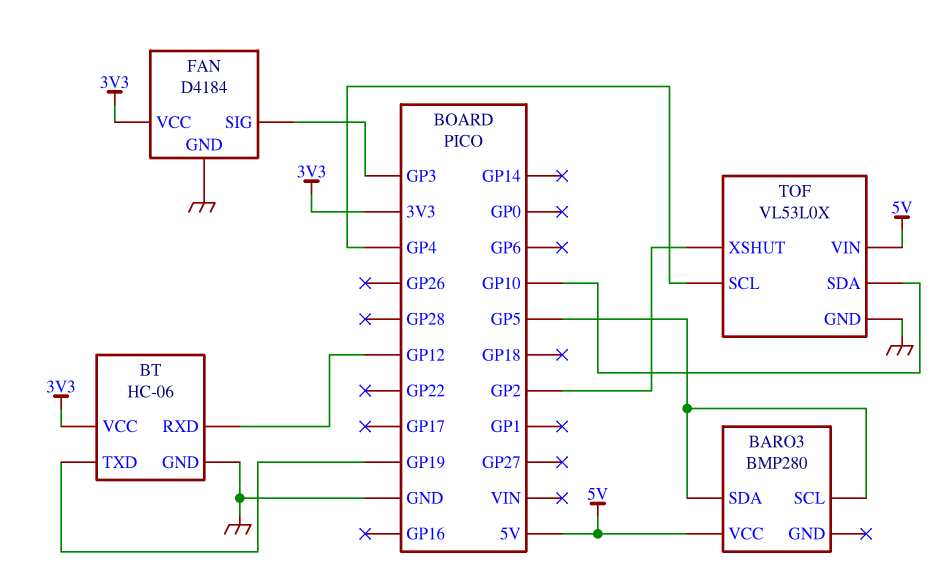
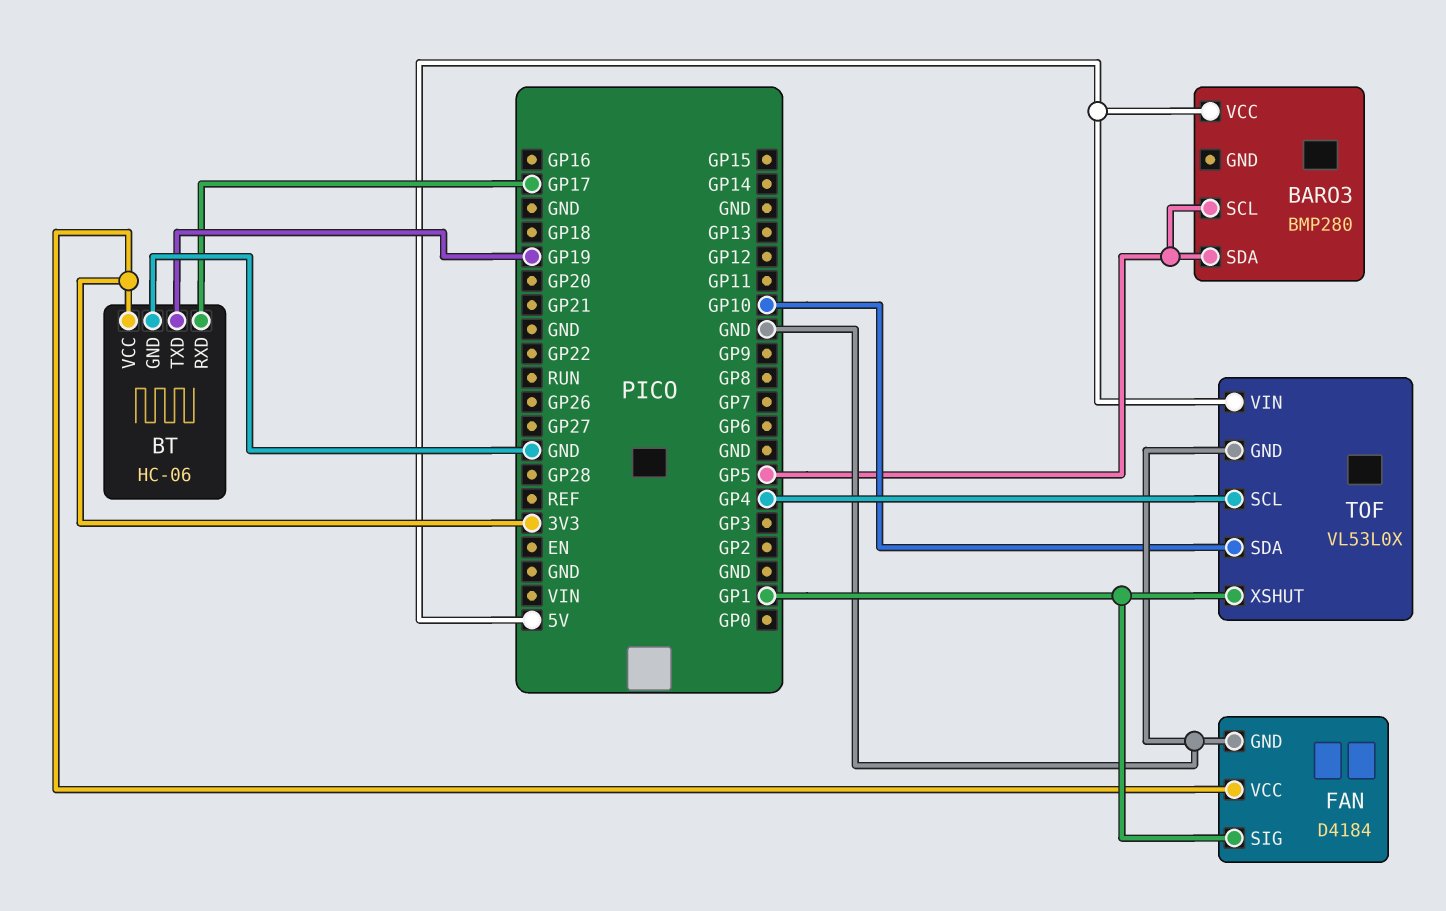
BT pin RXD: GP12 -> GP17
FAN pin SIG: GP3 -> GP1
TOF pin XSHUT: GP2 -> GP1

